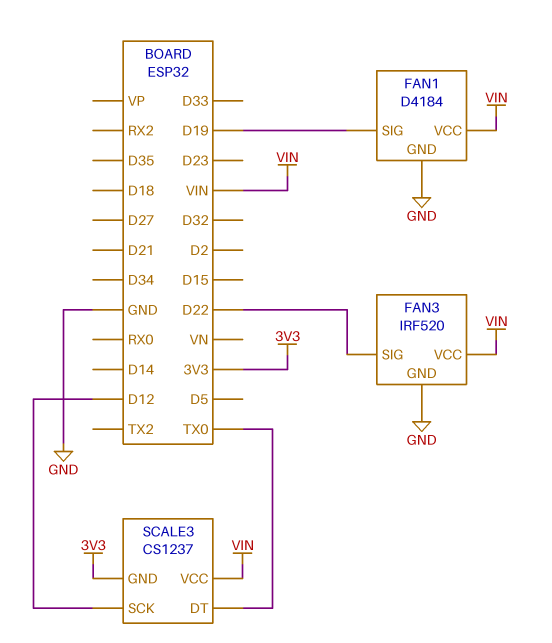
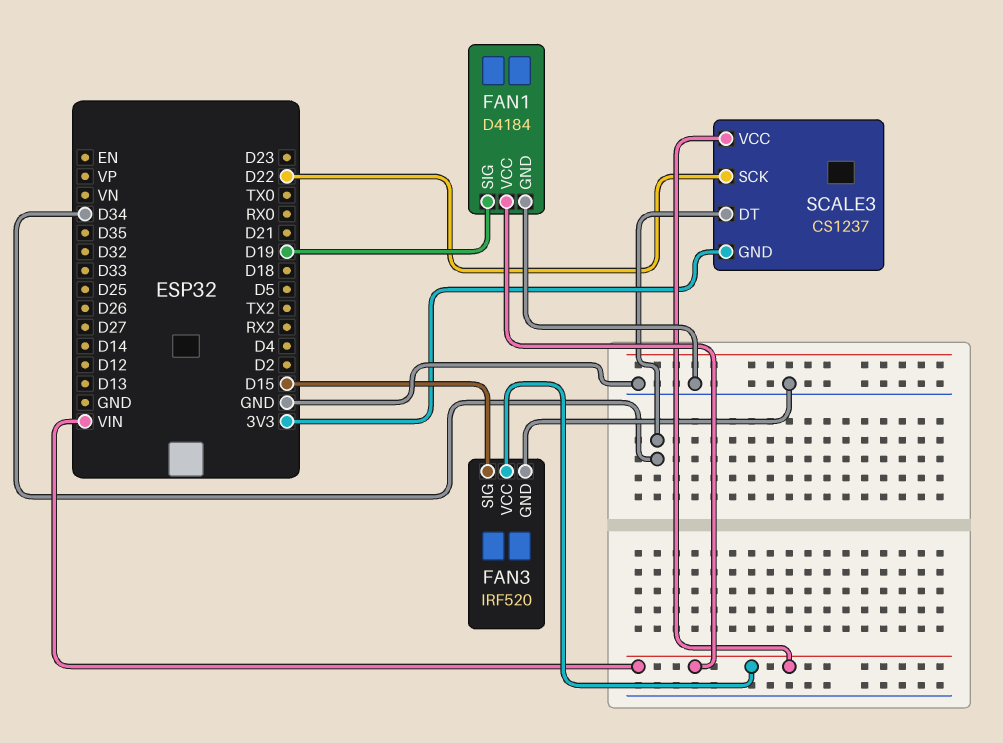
FAN3 pin SIG: D22 -> D15
SCALE3 pin DT: TX0 -> D34
SCALE3 pin SCK: D12 -> D22

